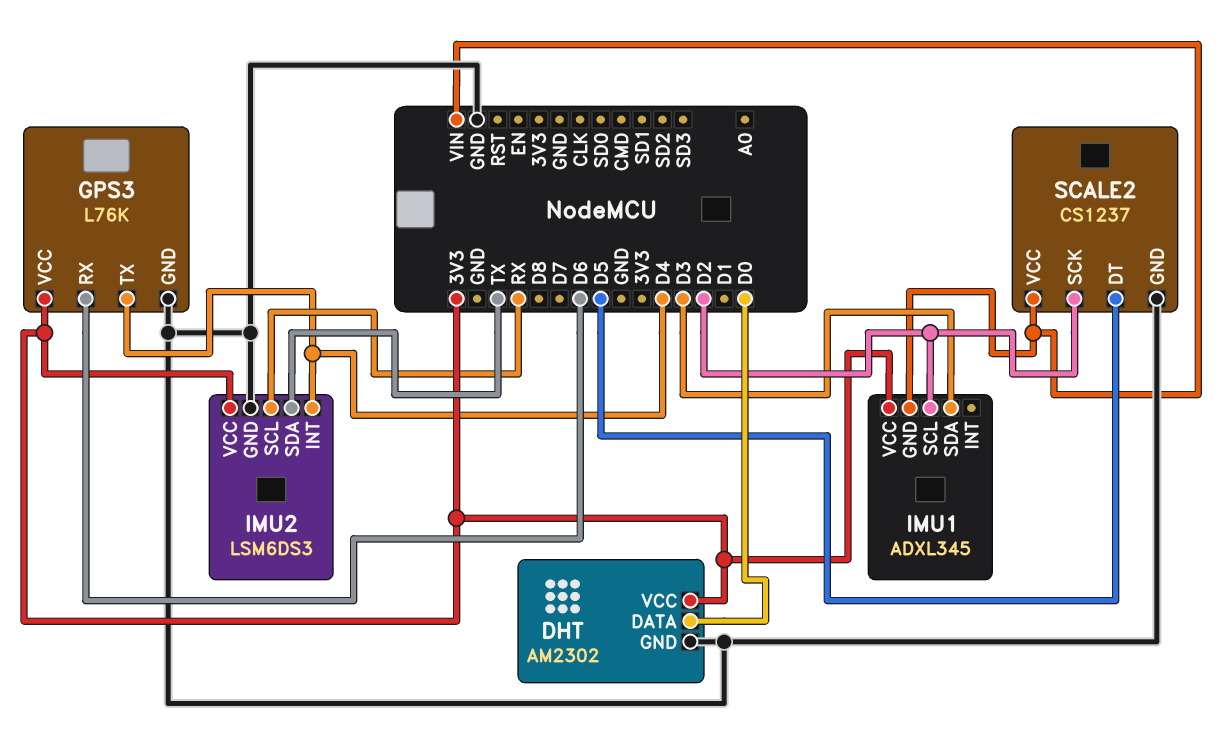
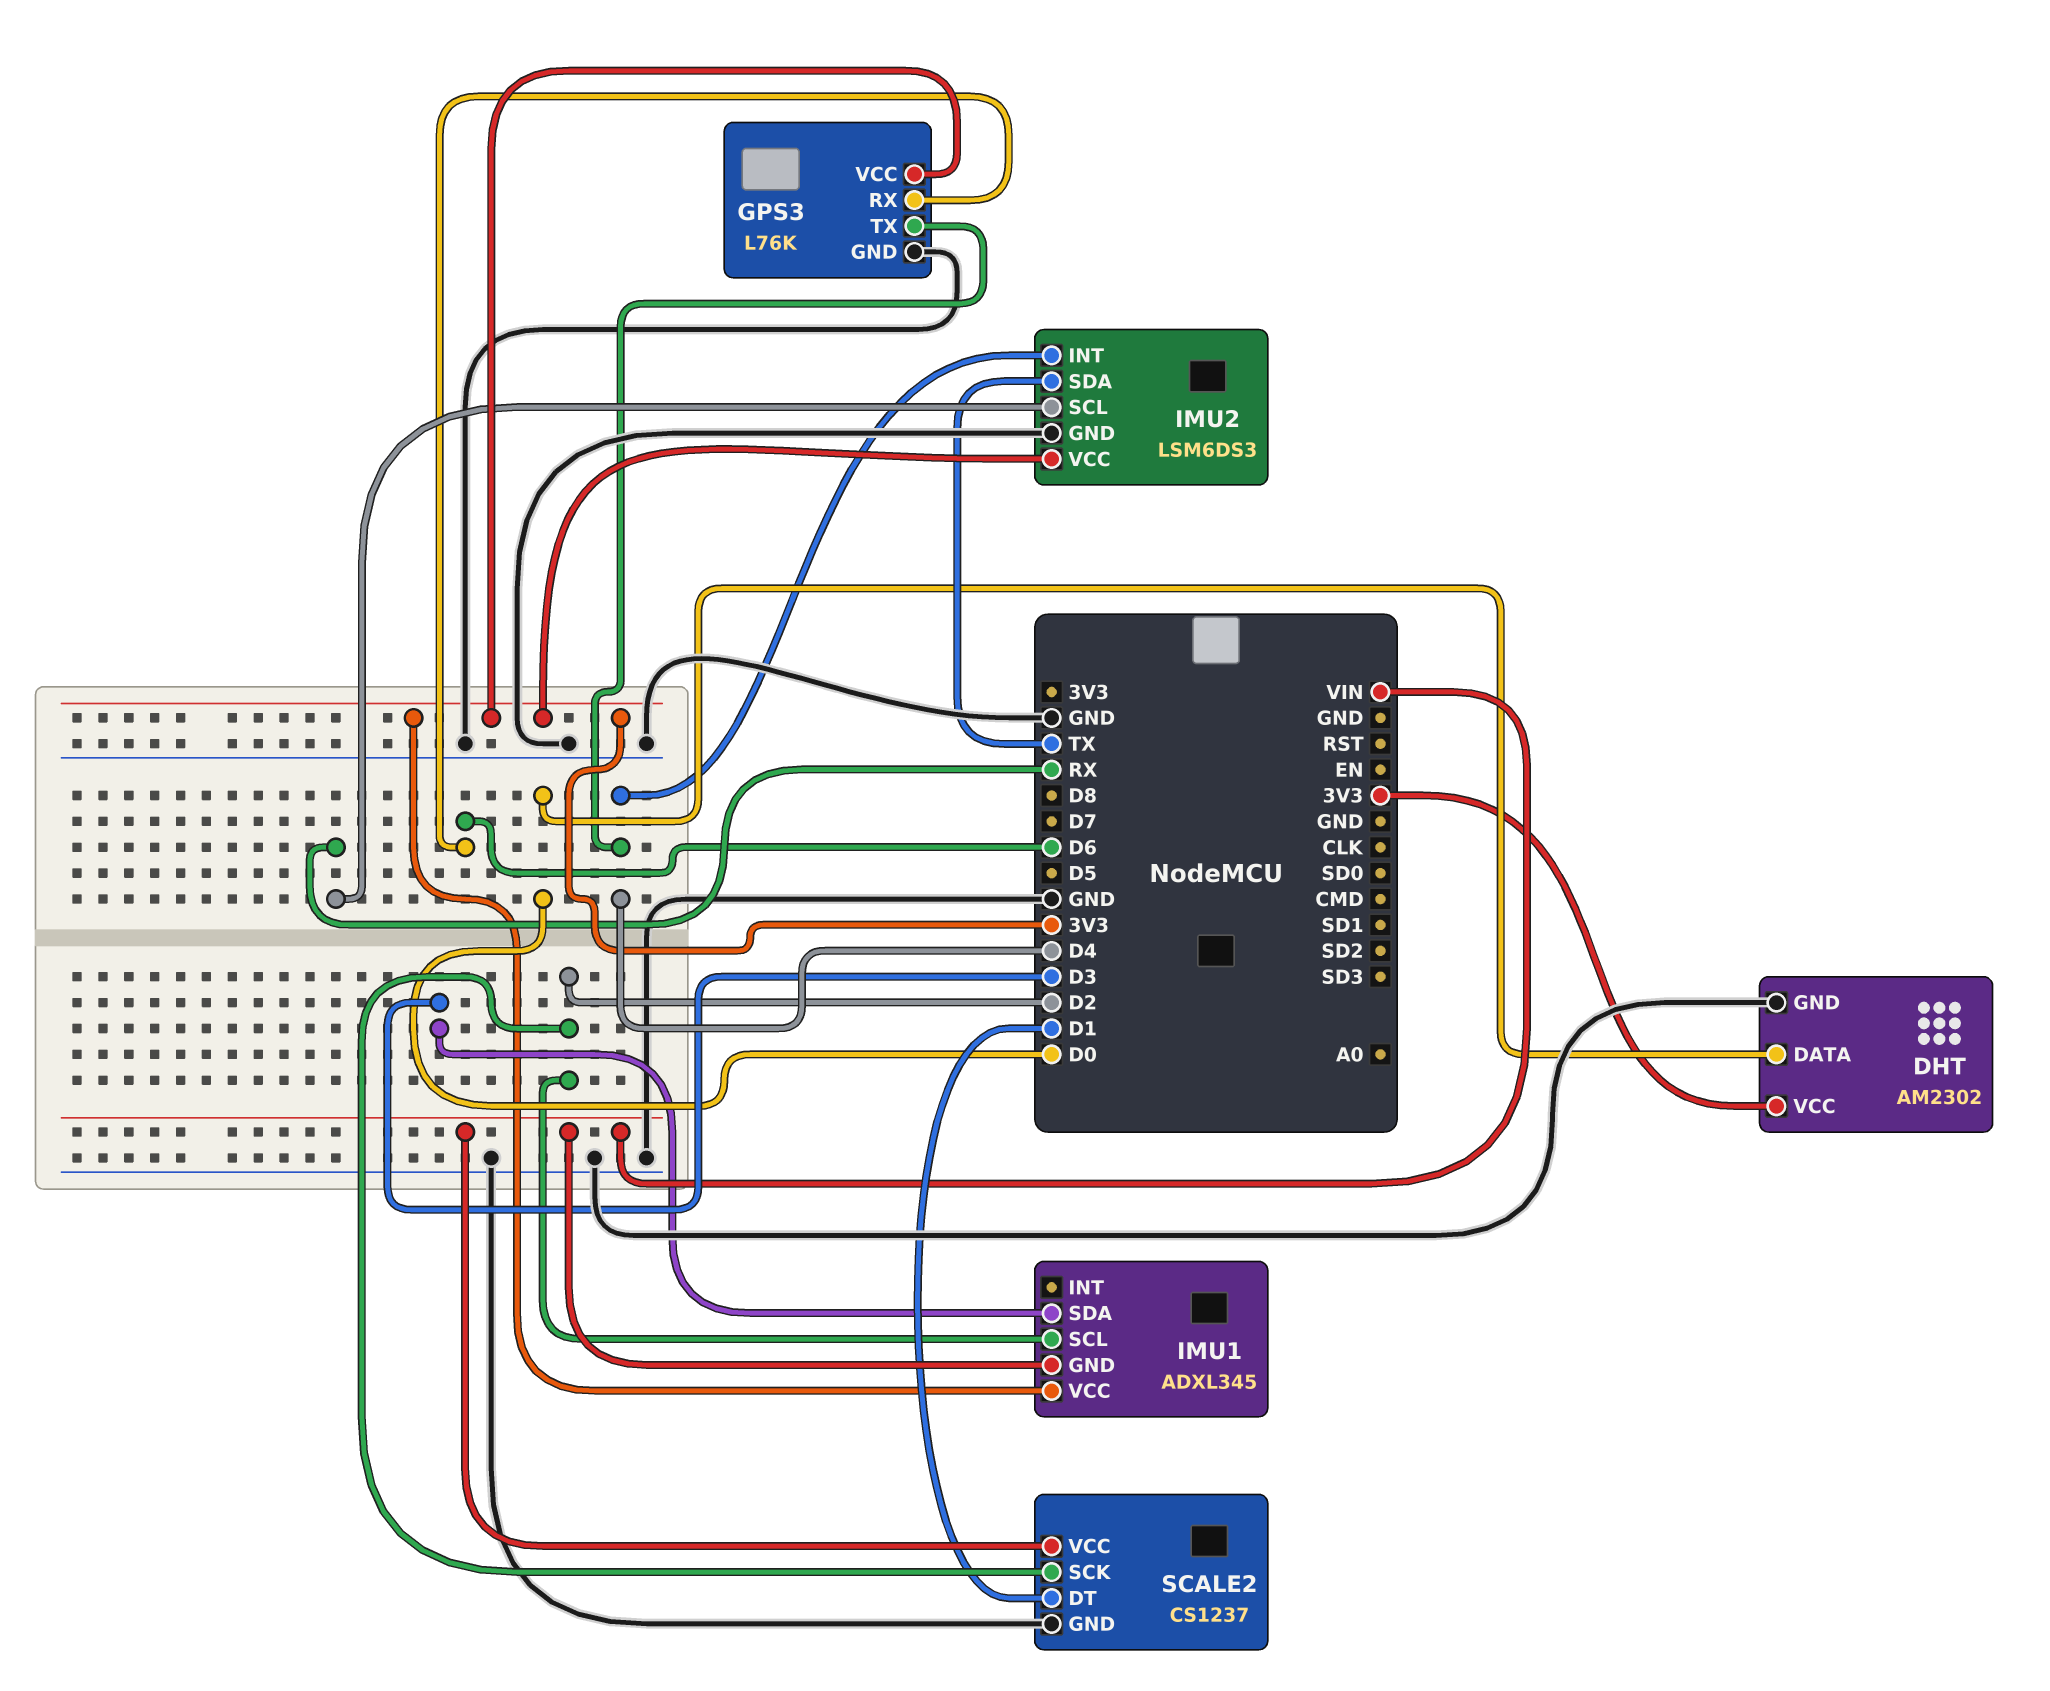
SCALE2 pin DT: D5 -> D1

